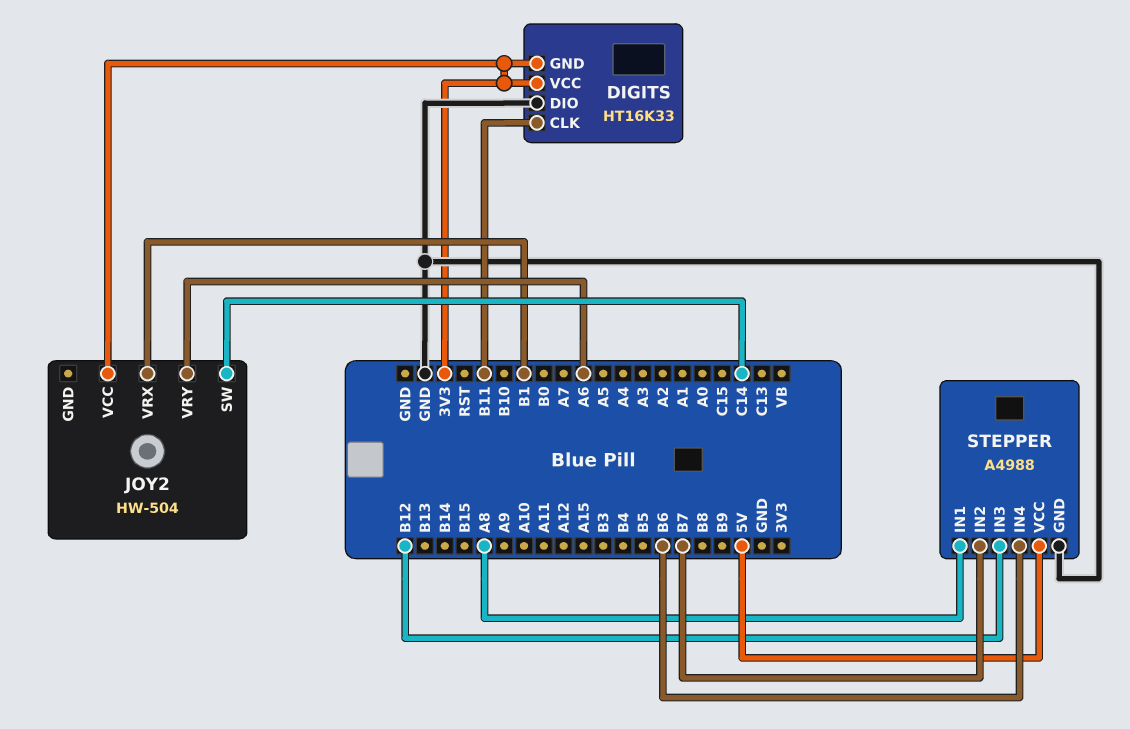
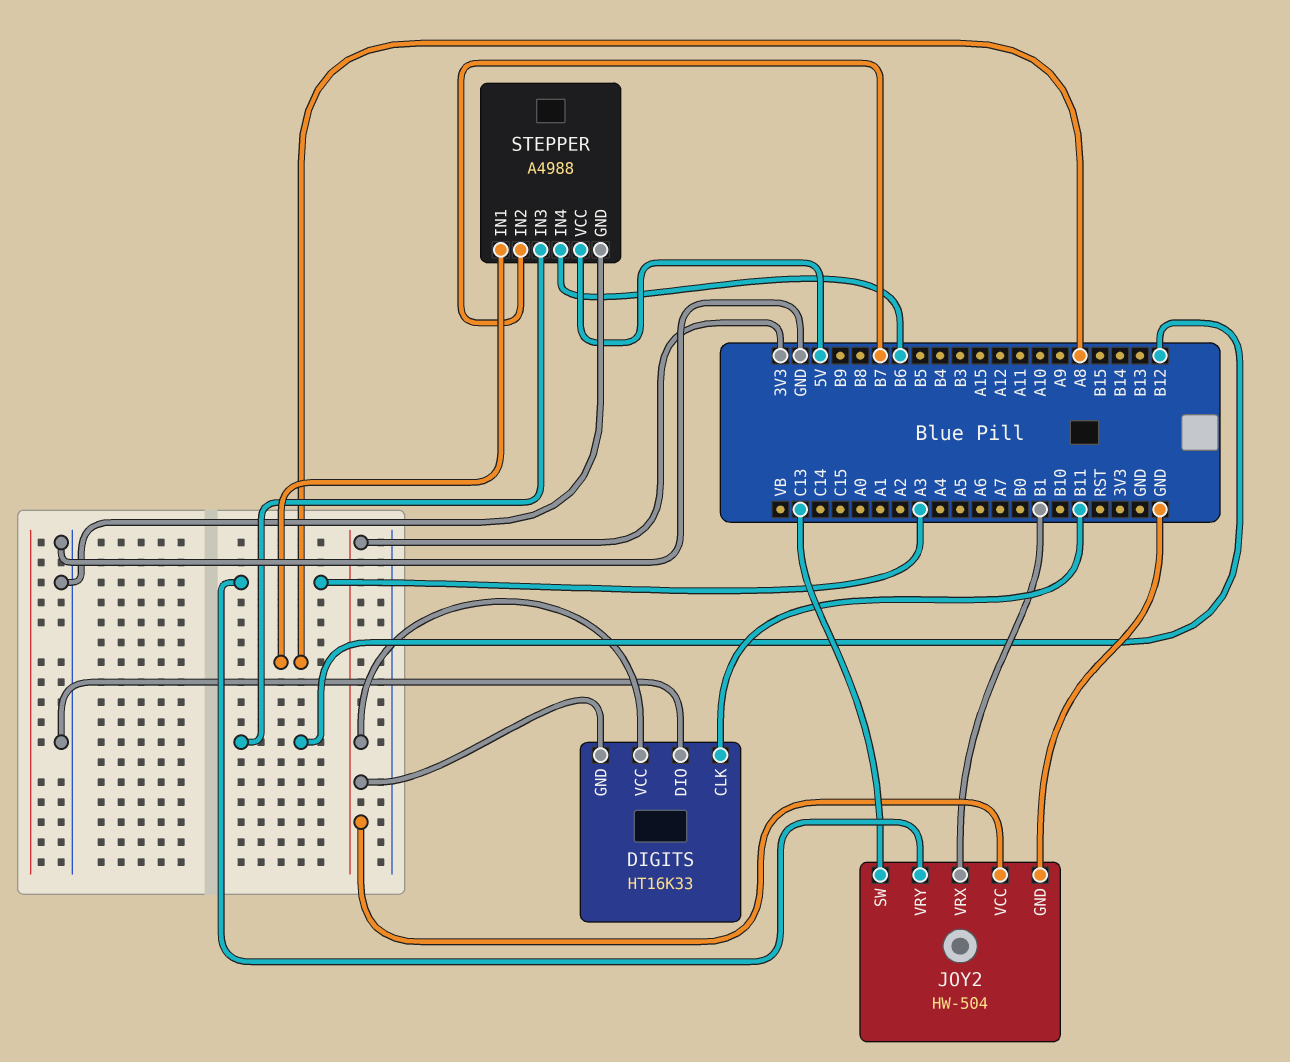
JOY2 pin GND: none -> GND
JOY2 pin SW: C14 -> C13
JOY2 pin VRY: A6 -> A3

